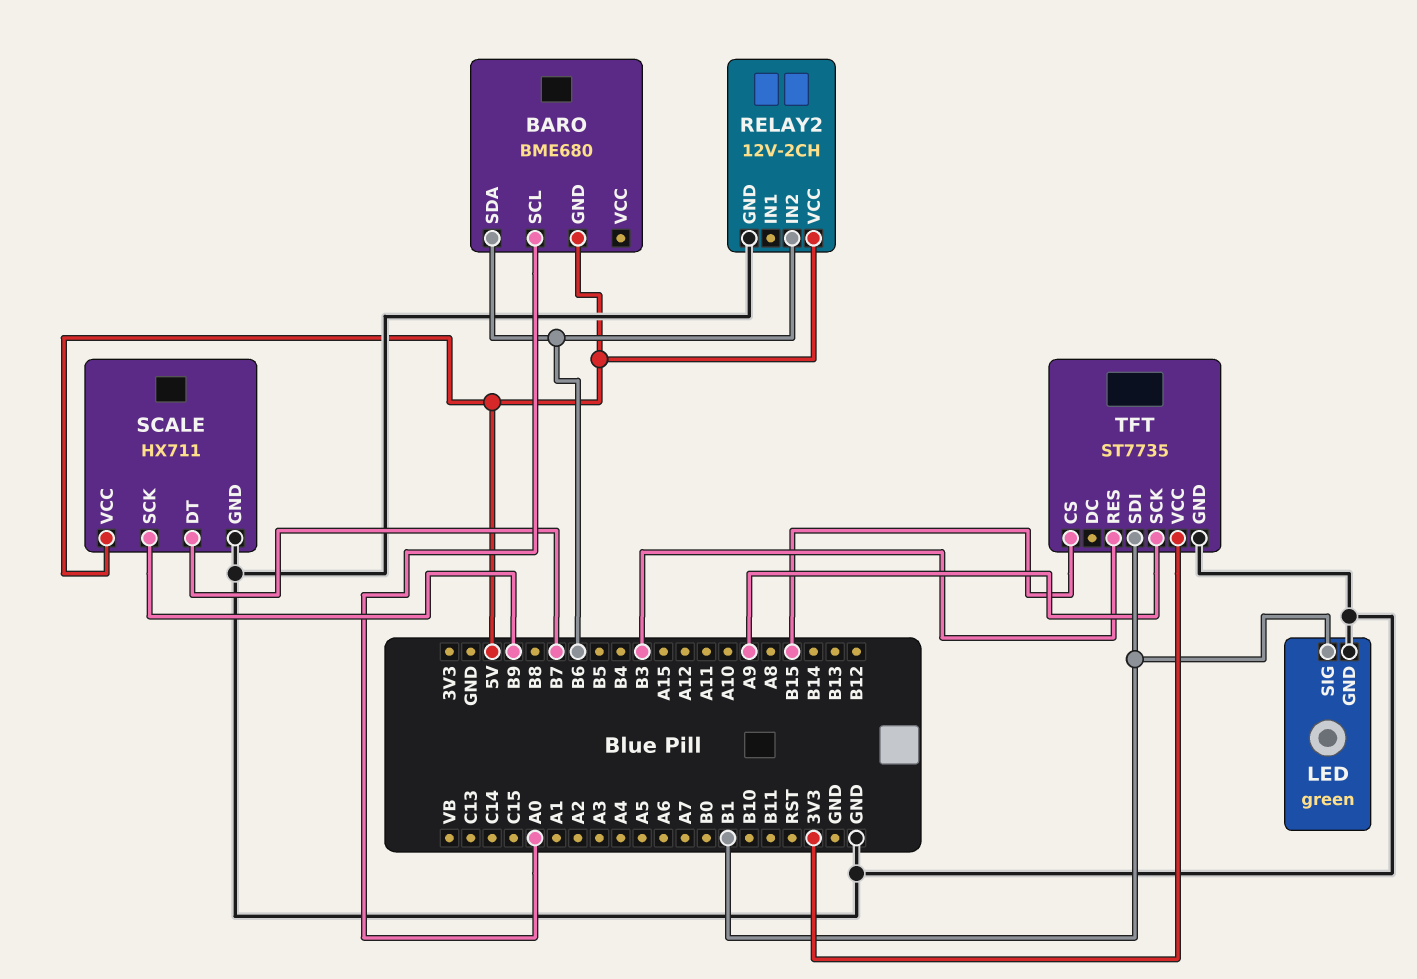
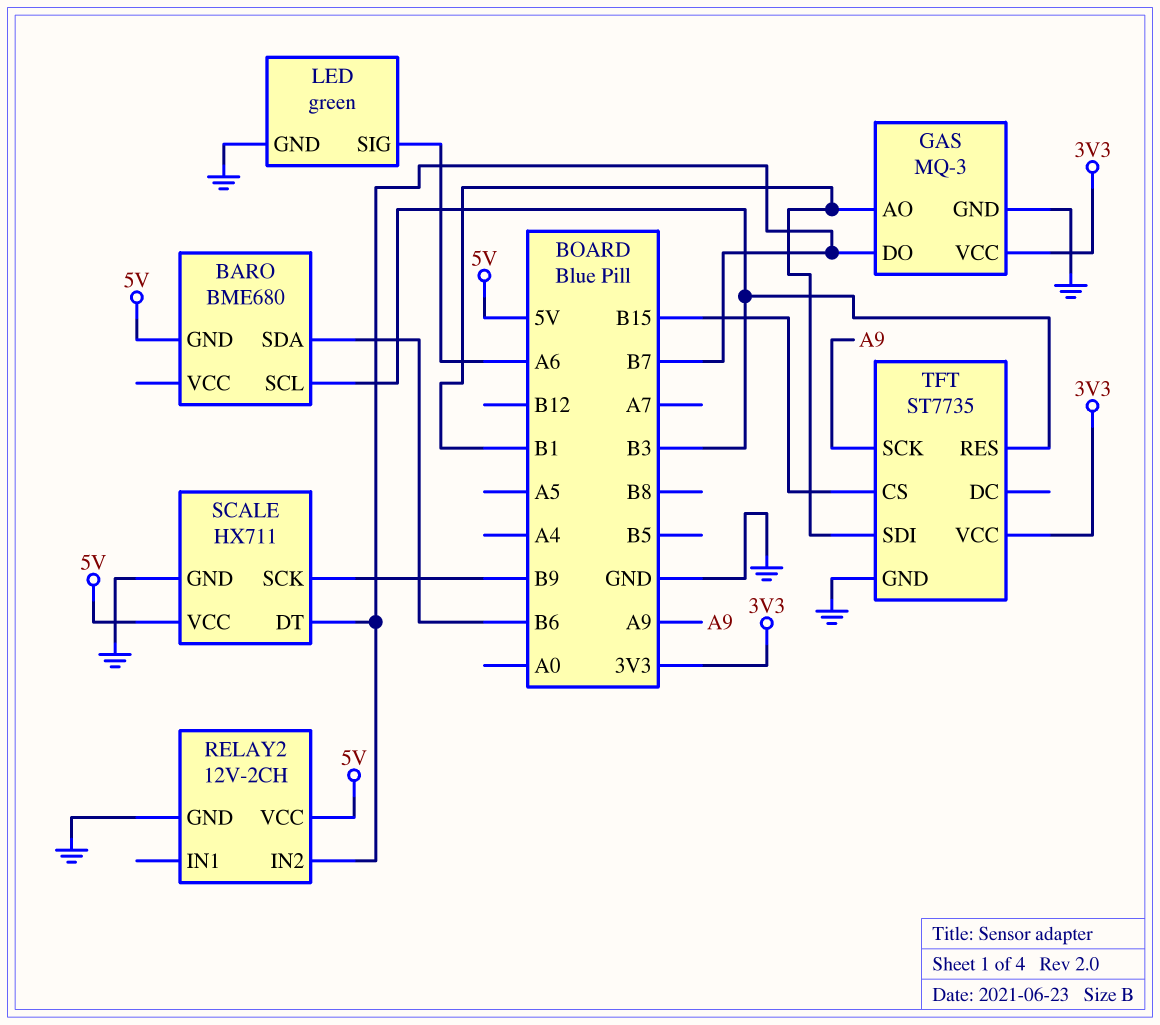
BARO pin SCL: A0 -> B3
GAS: none -> MQ-3
GAS pin AO: none -> B1
GAS pin DO: none -> B7
GAS pin GND: none -> GND
GAS pin VCC: none -> 3V3
LED pin SIG: B1 -> A6
RELAY2 pin IN2: B6 -> B7

